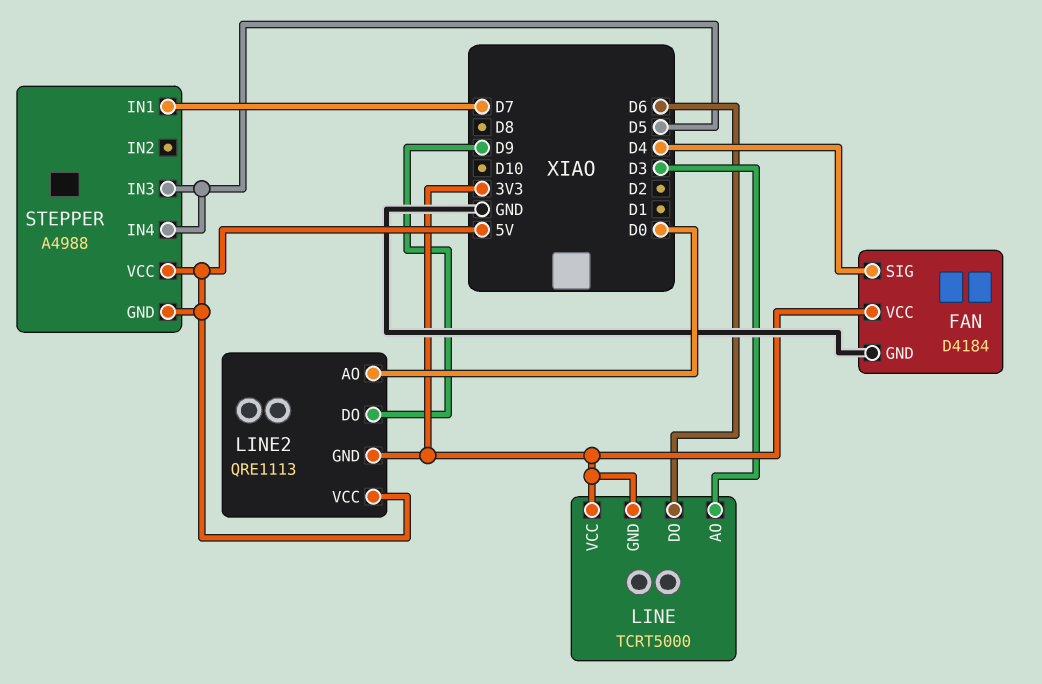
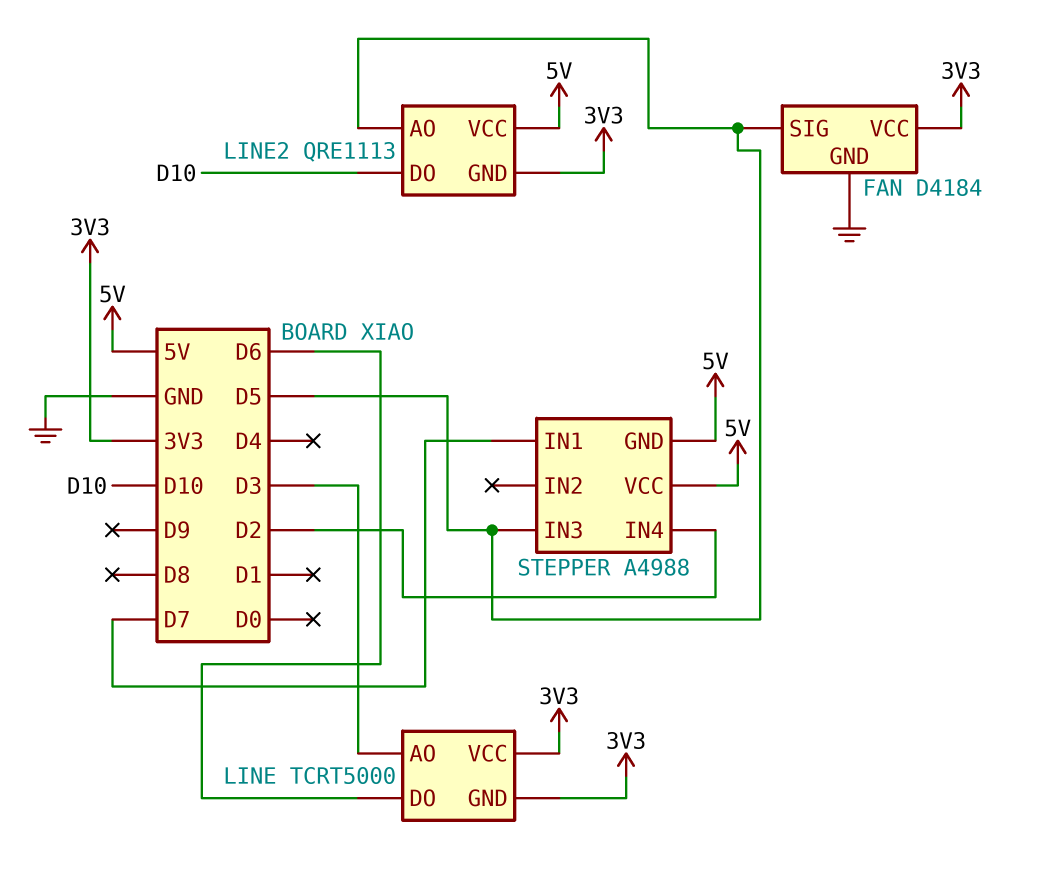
FAN pin SIG: D4 -> D5
LINE2 pin AO: D0 -> D5
LINE2 pin DO: D9 -> D10
STEPPER pin IN4: D5 -> D2

